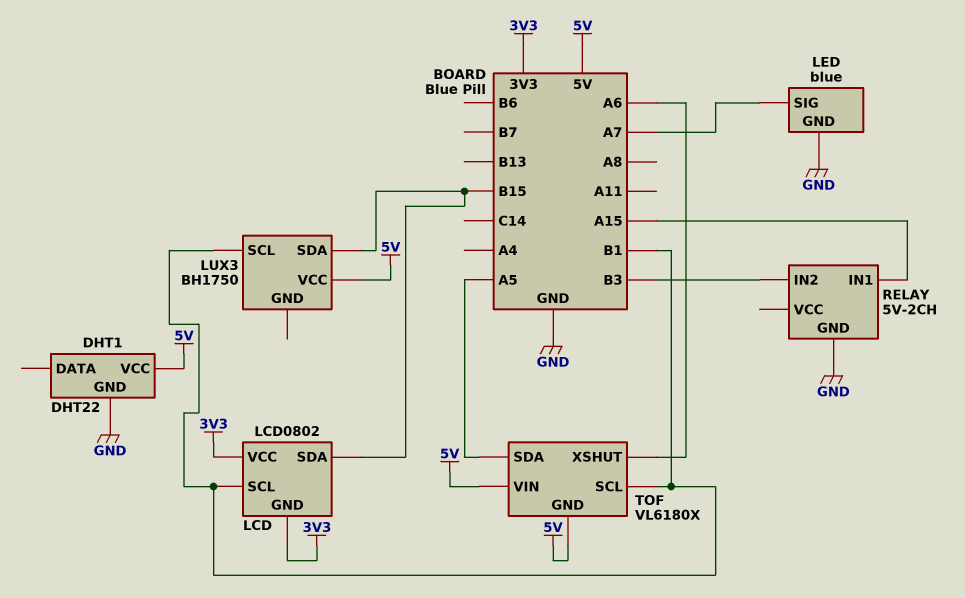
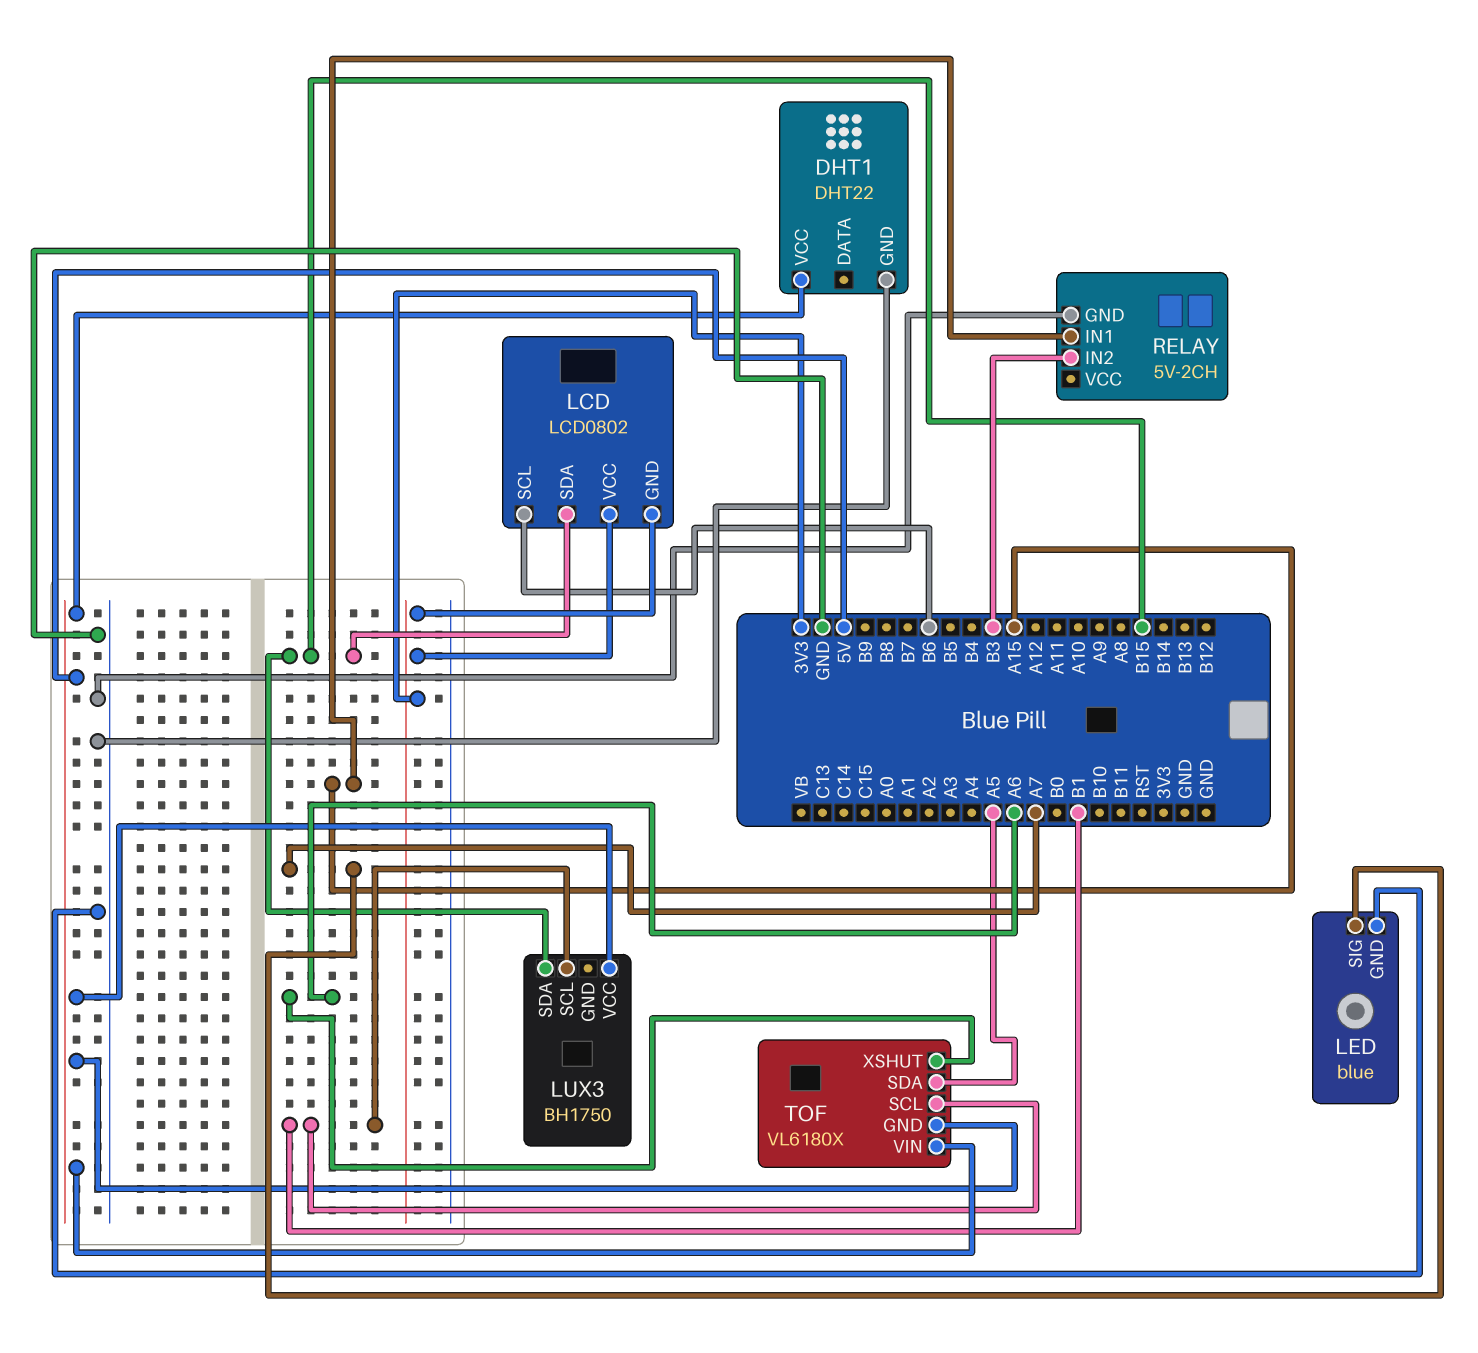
LCD pin SCL: B1 -> B6

